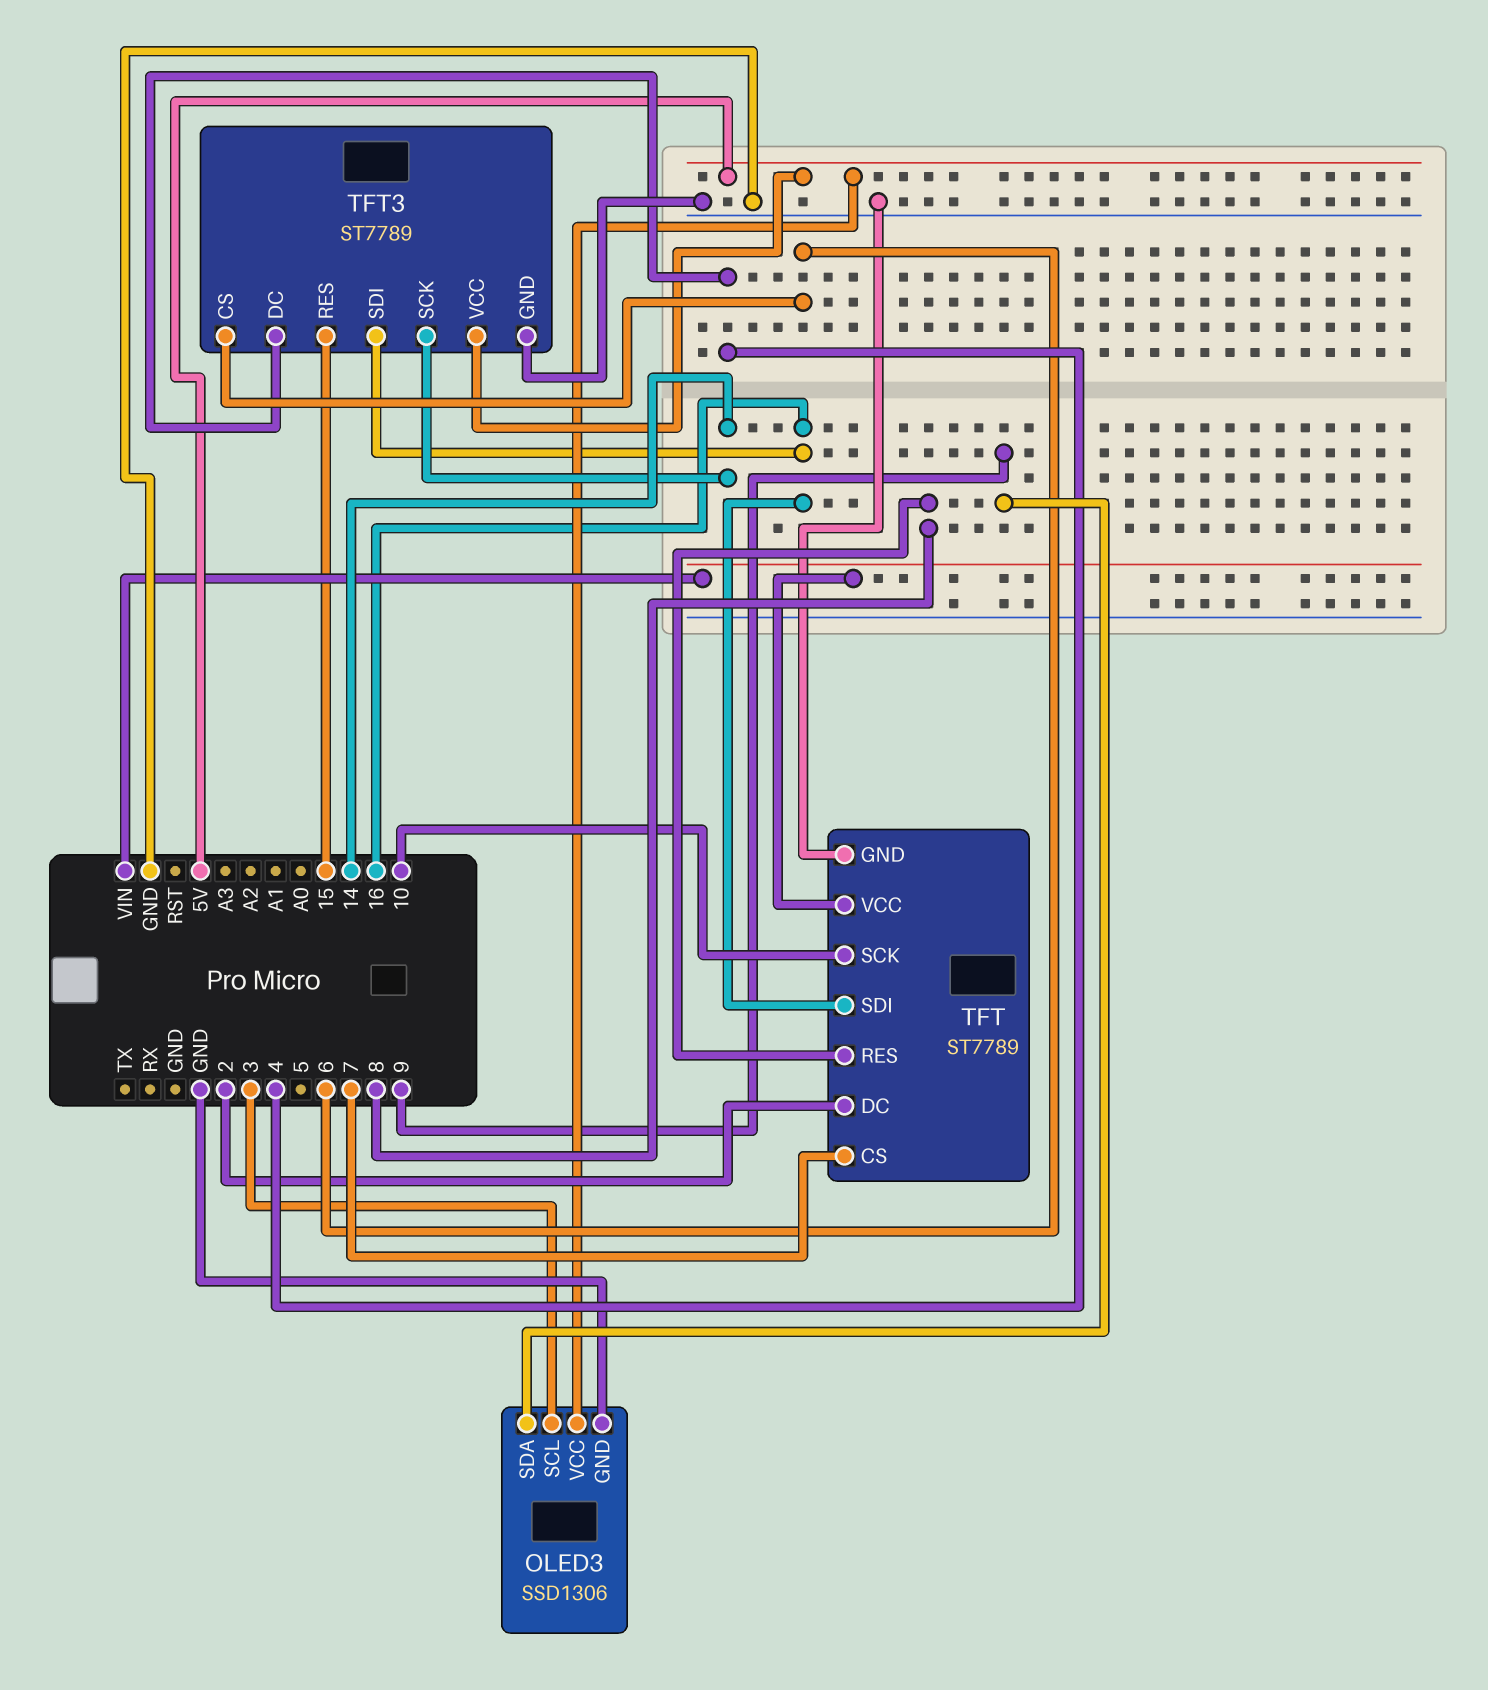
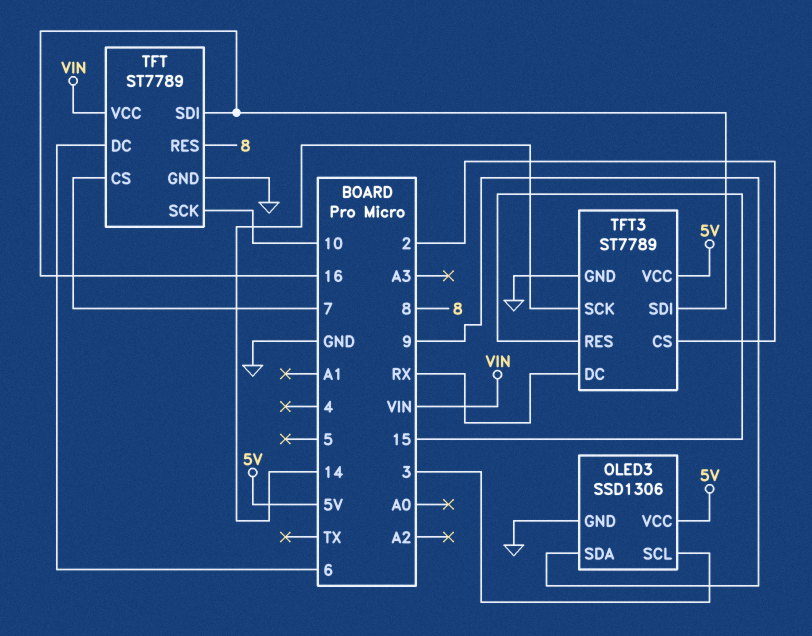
TFT pin DC: 2 -> 6
TFT3 pin CS: 6 -> 2
TFT3 pin DC: 4 -> RX

